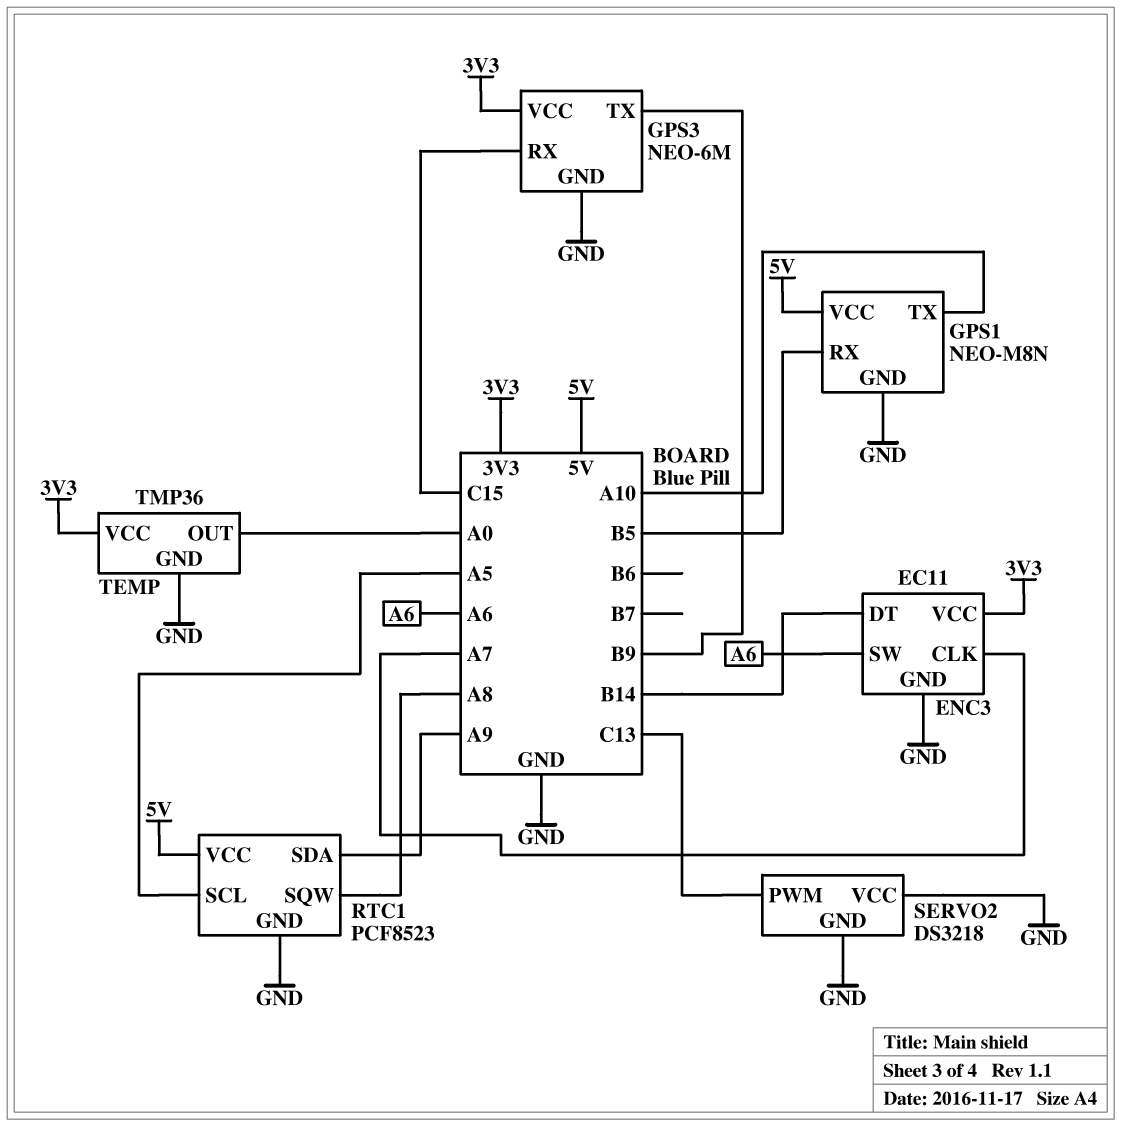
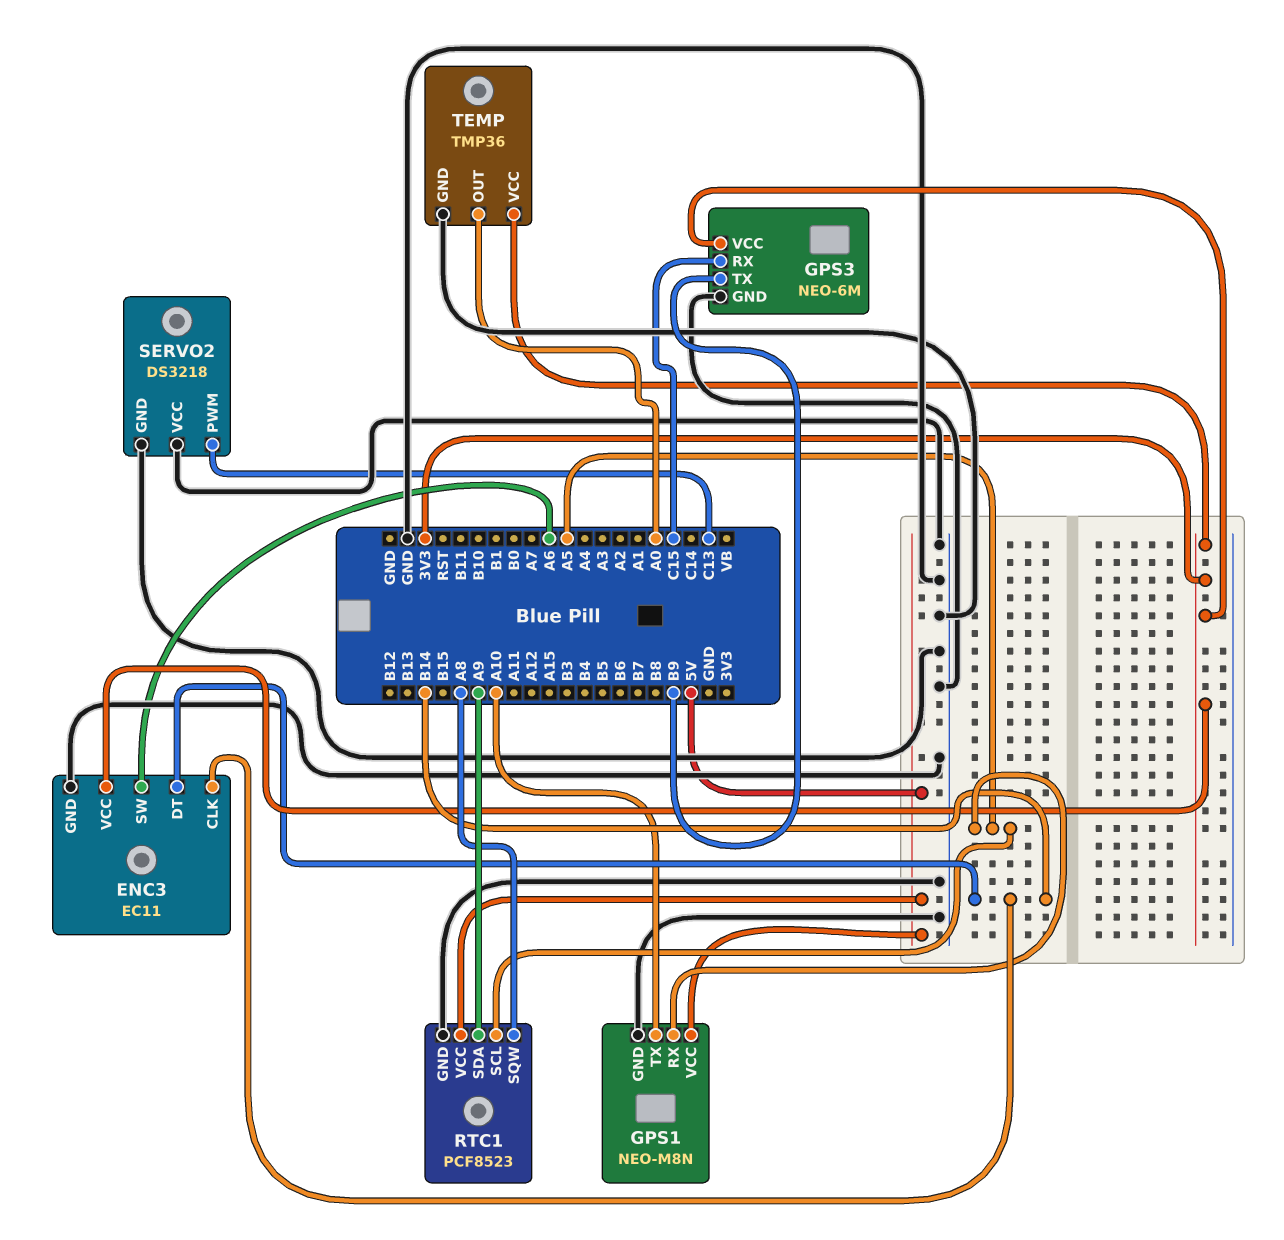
ENC3 pin CLK: A7 -> B14
GPS1 pin RX: B5 -> A5

